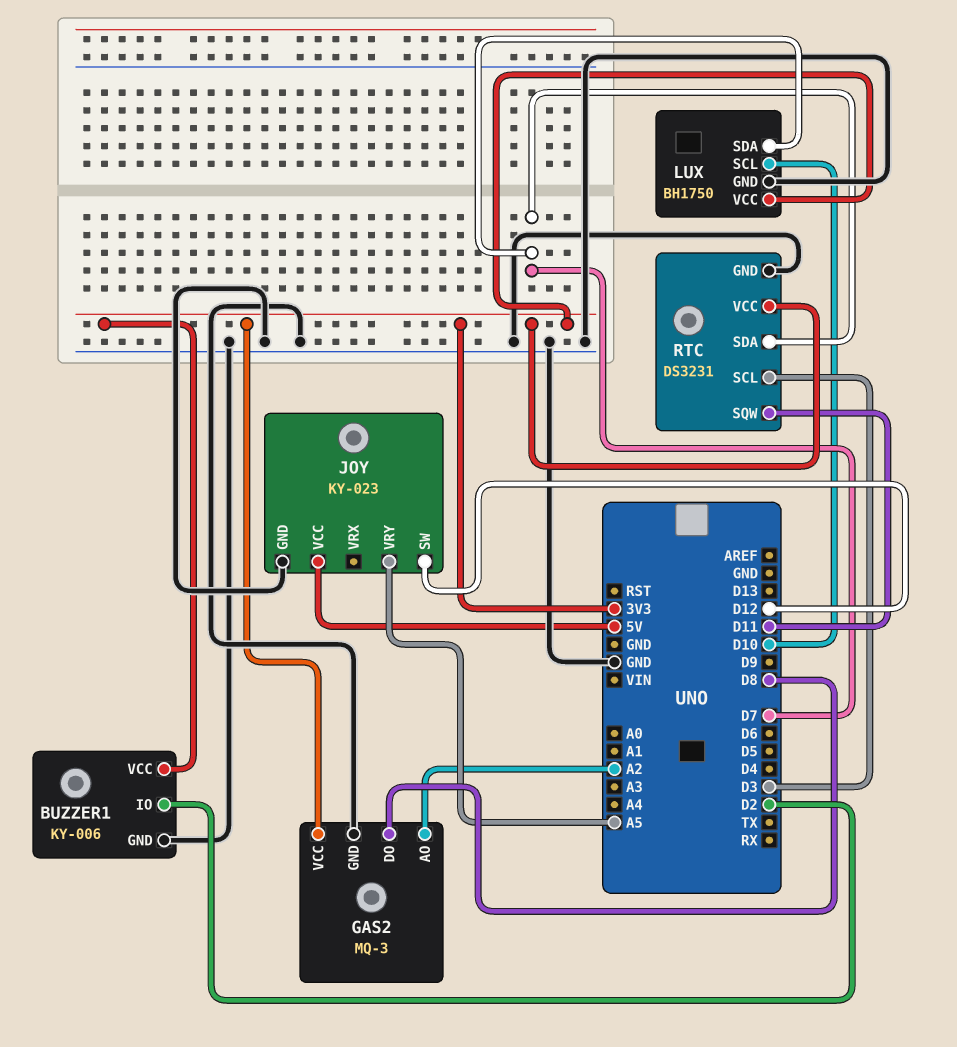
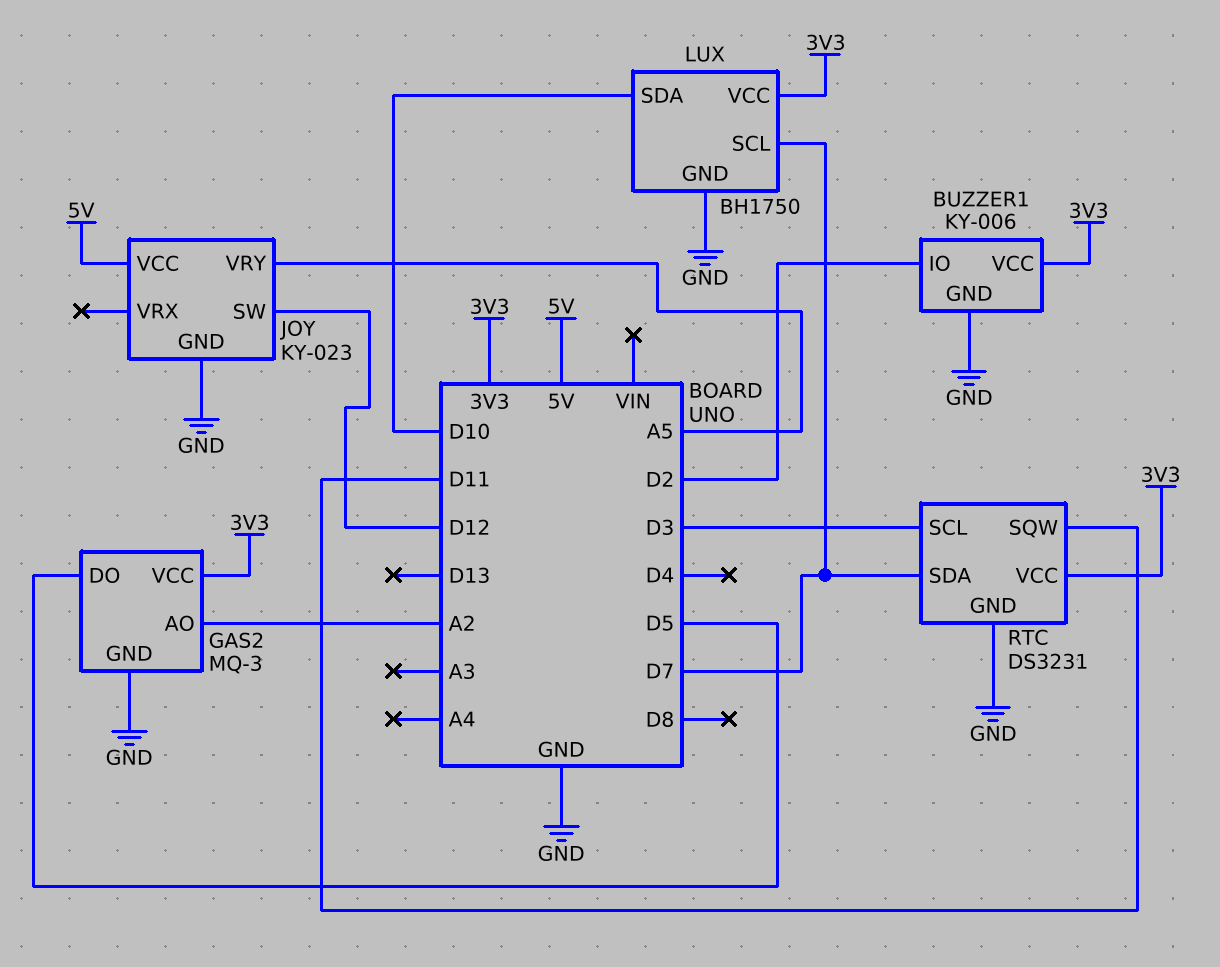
GAS2 pin DO: D8 -> D5
LUX pin SCL: D10 -> D7
LUX pin SDA: D7 -> D10

